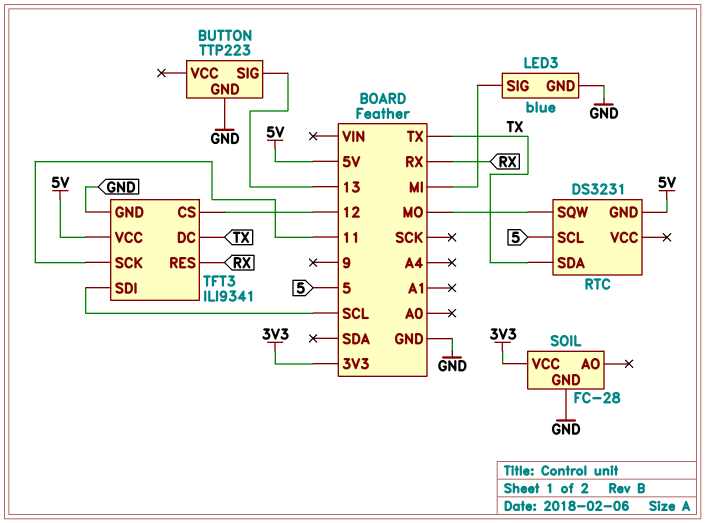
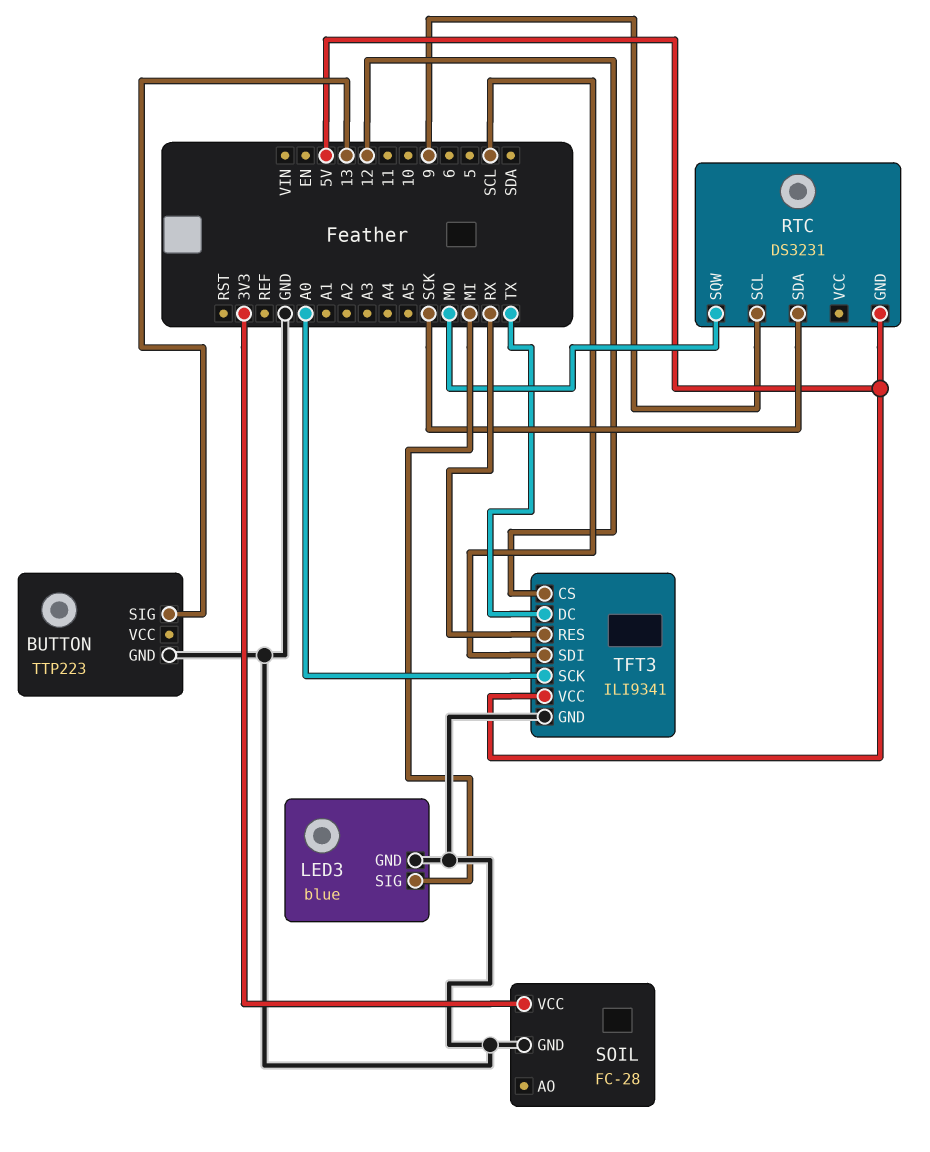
RTC pin SCL: 5 -> 9
RTC pin SDA: TX -> SCK
TFT3 pin SCK: 11 -> A0

